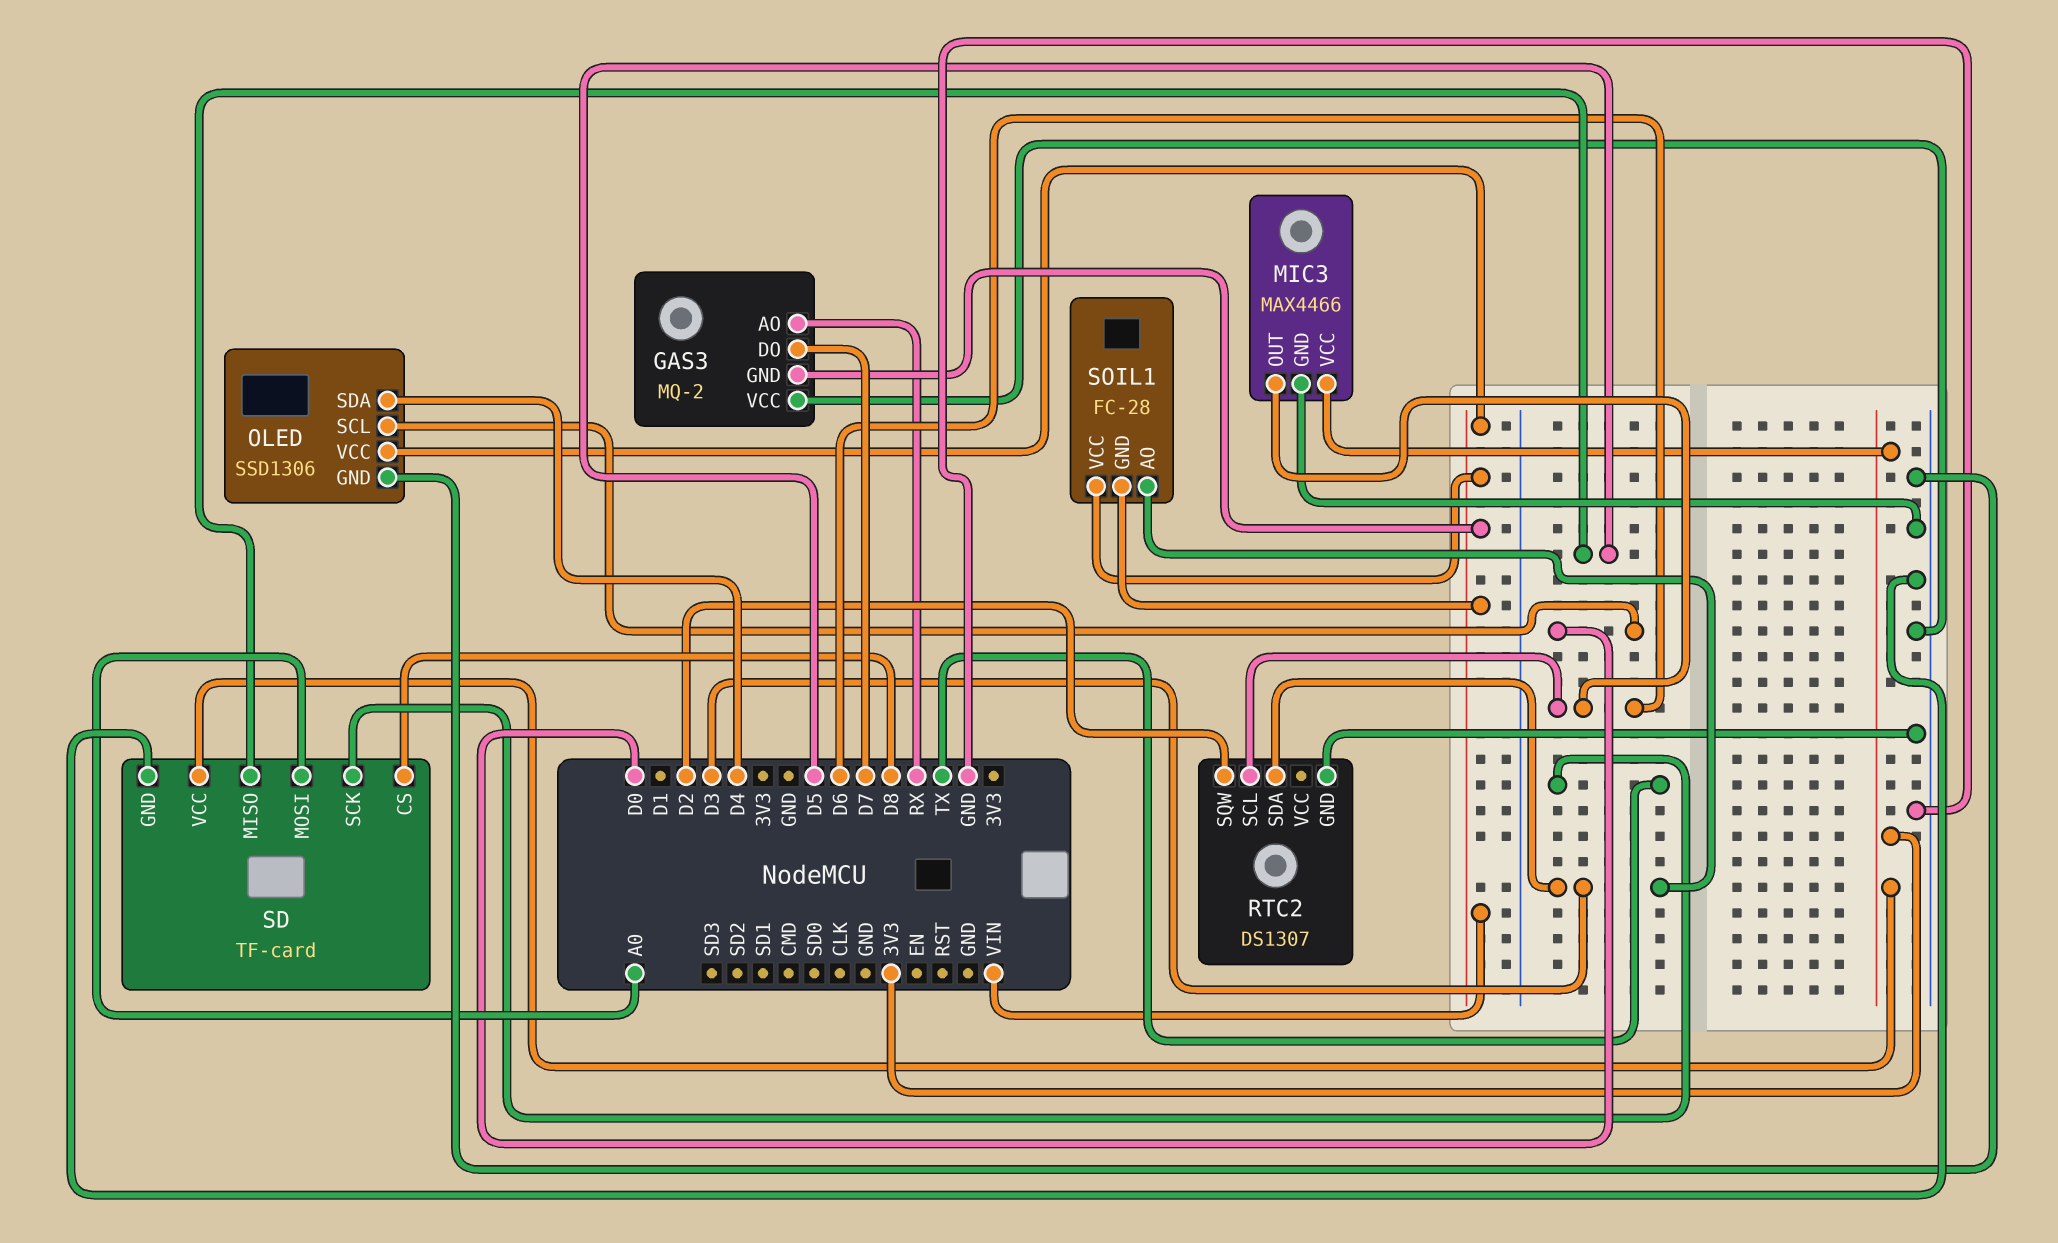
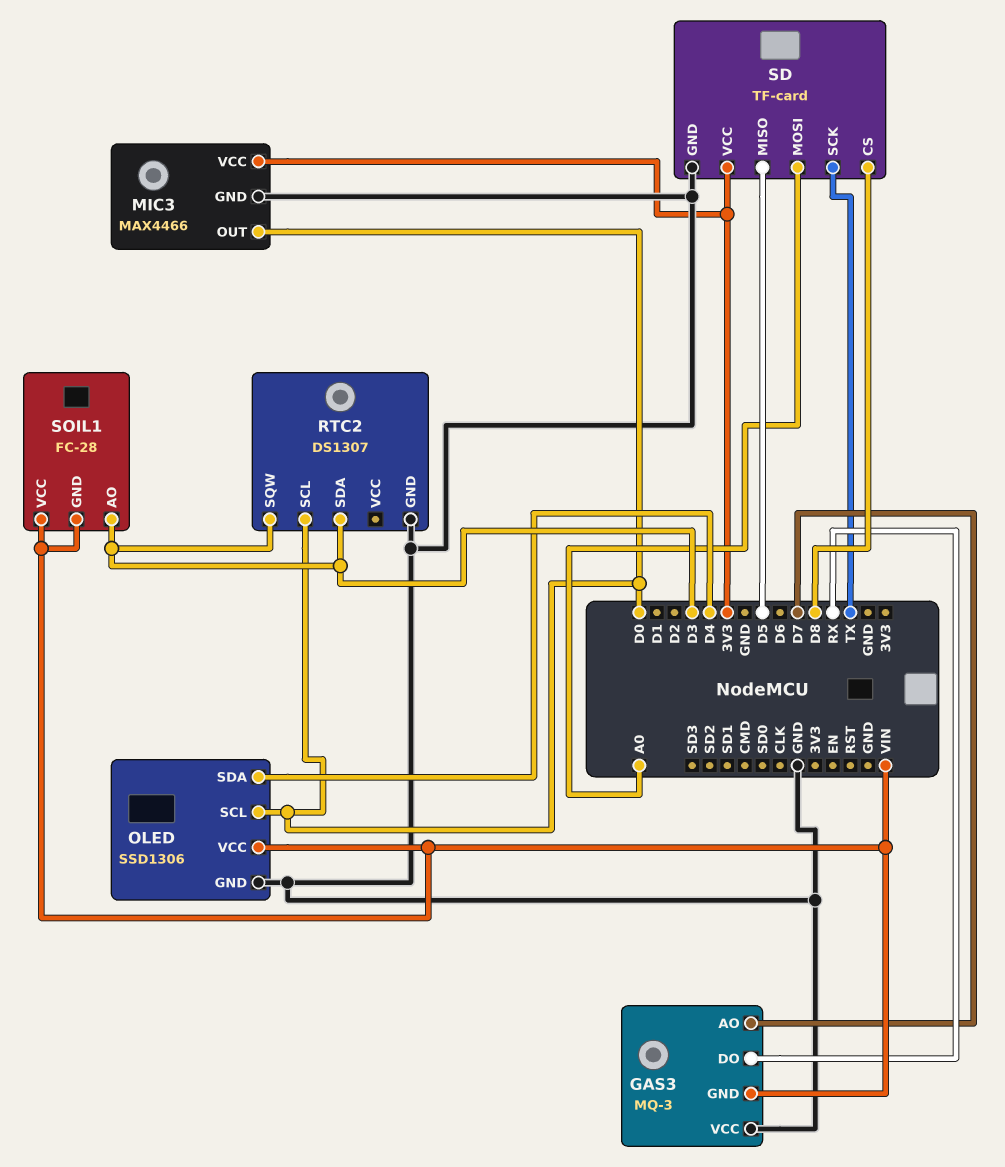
GAS3: MQ-2 -> MQ-3
GAS3 pin AO: RX -> D7
GAS3 pin DO: D7 -> RX
MIC3 pin OUT: D6 -> D0
RTC2 pin SCL: D6 -> D0
RTC2 pin SQW: D2 -> D3

